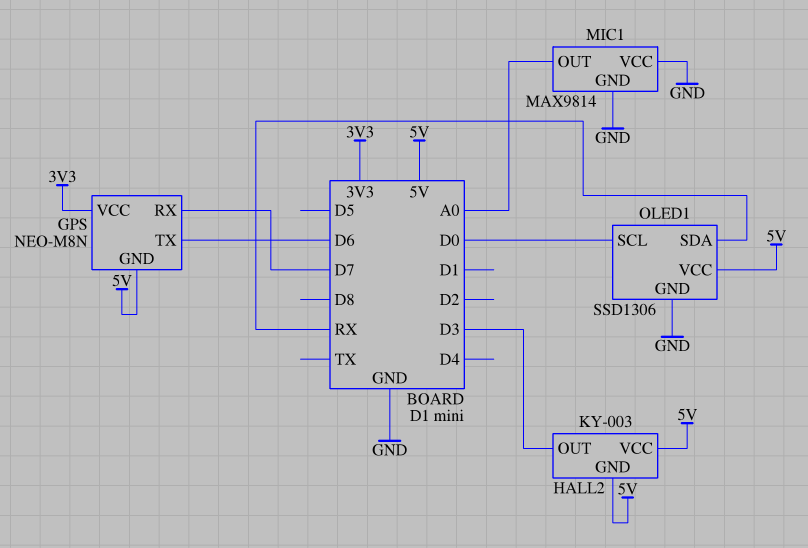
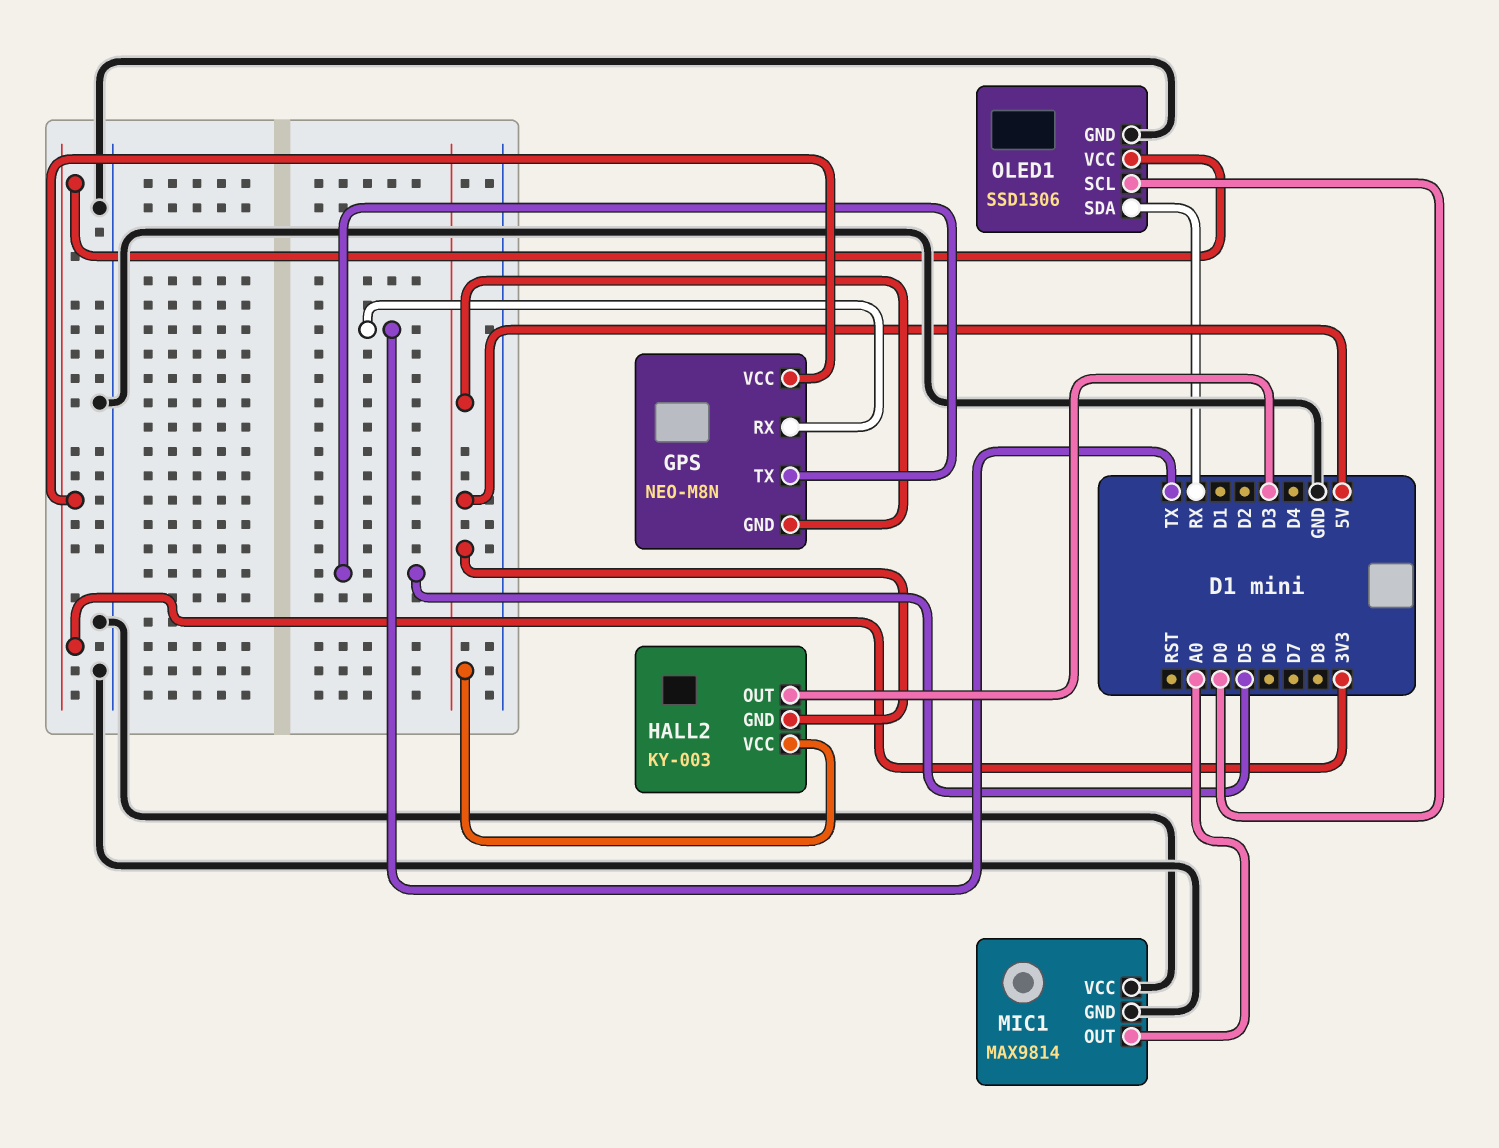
GPS pin RX: D7 -> TX
GPS pin TX: D6 -> D5
OLED1 pin VCC: 5V -> 3V3

